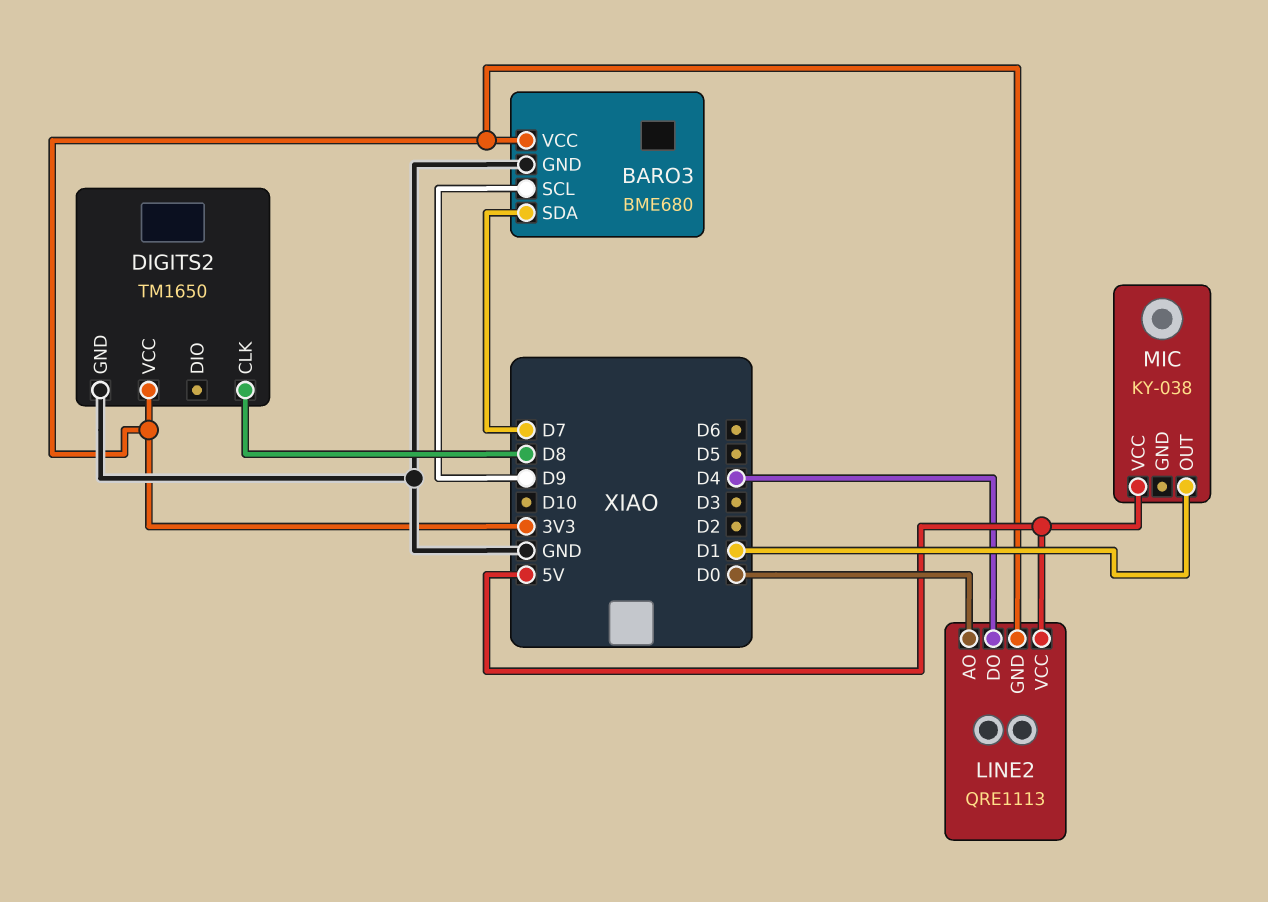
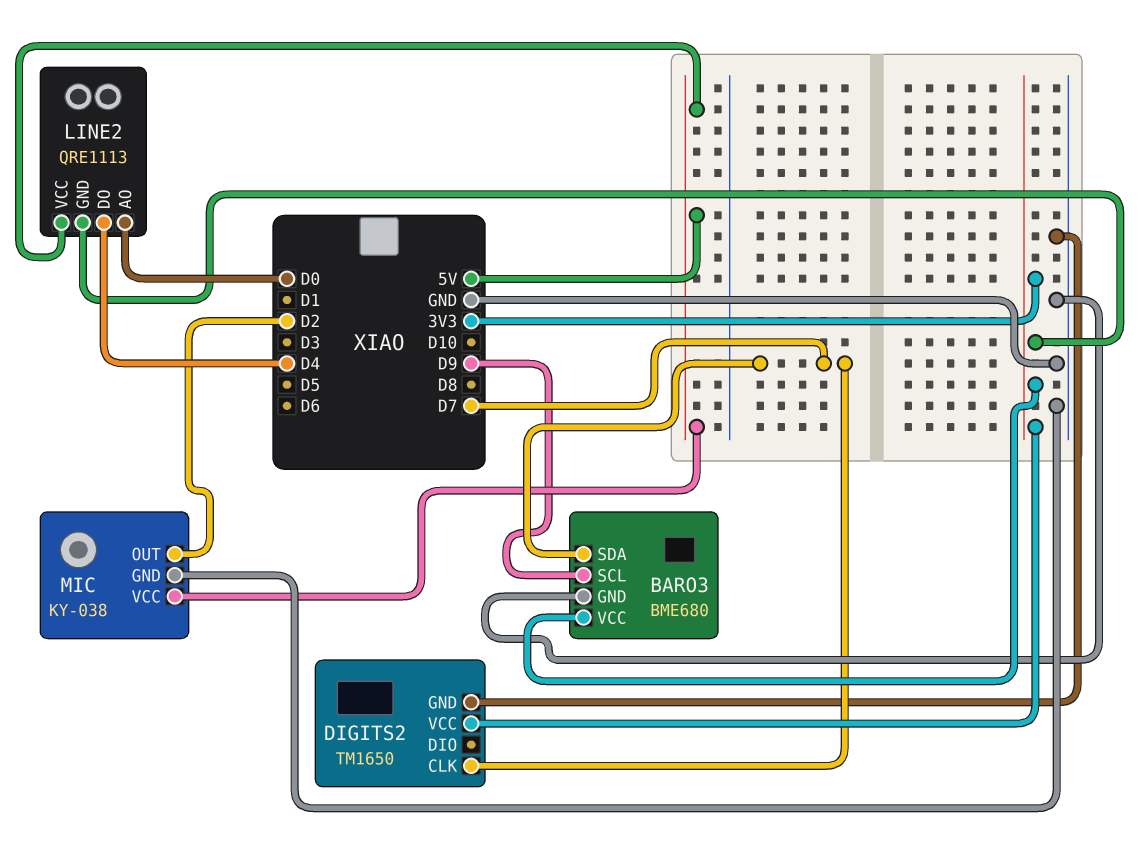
DIGITS2 pin CLK: D8 -> D7
MIC pin GND: none -> GND
MIC pin OUT: D1 -> D2

